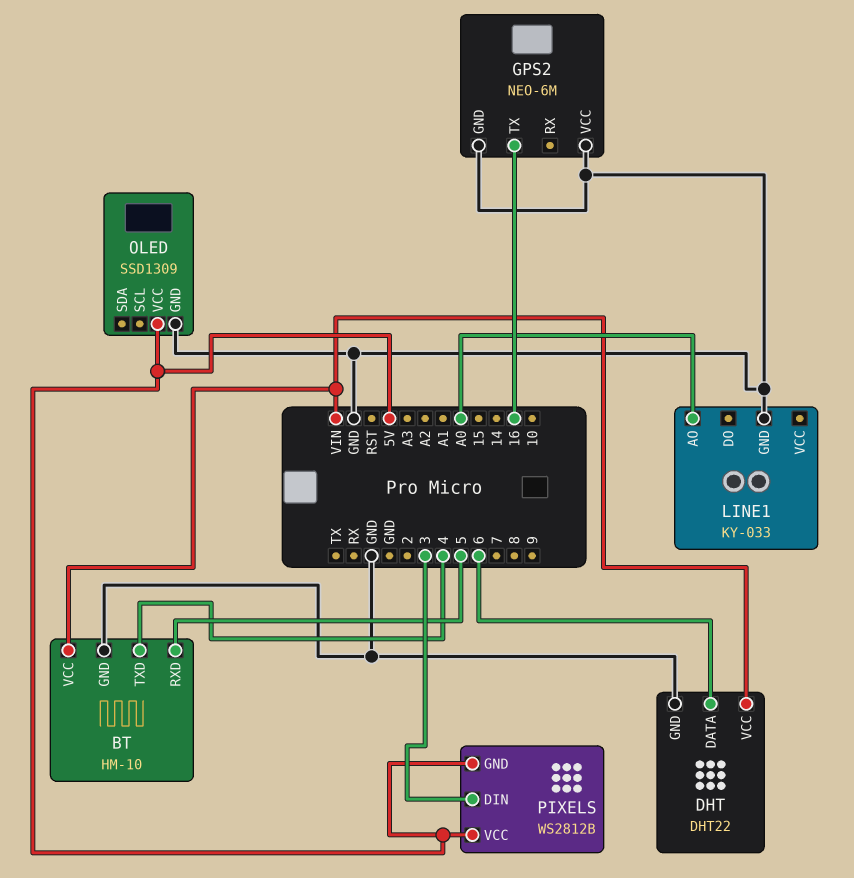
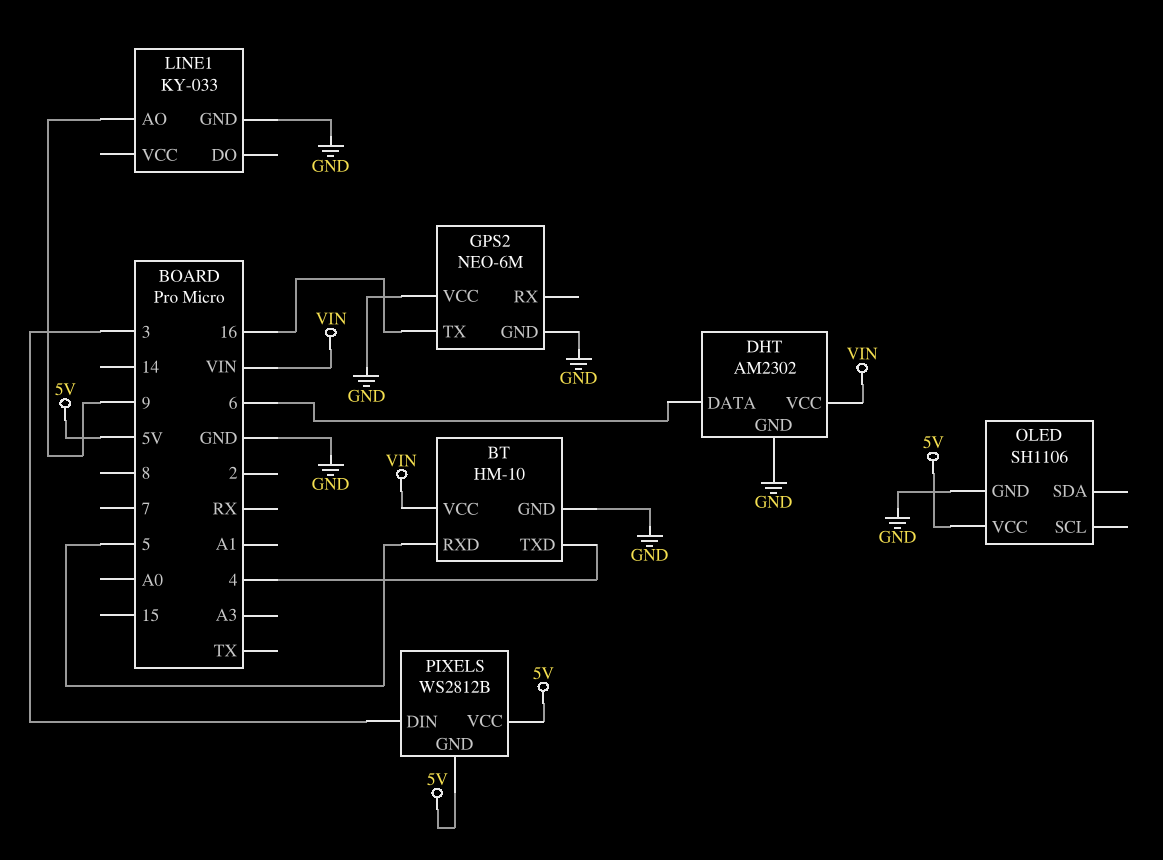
DHT: DHT22 -> AM2302
LINE1 pin AO: A0 -> 9
OLED: SSD1309 -> SH1106

